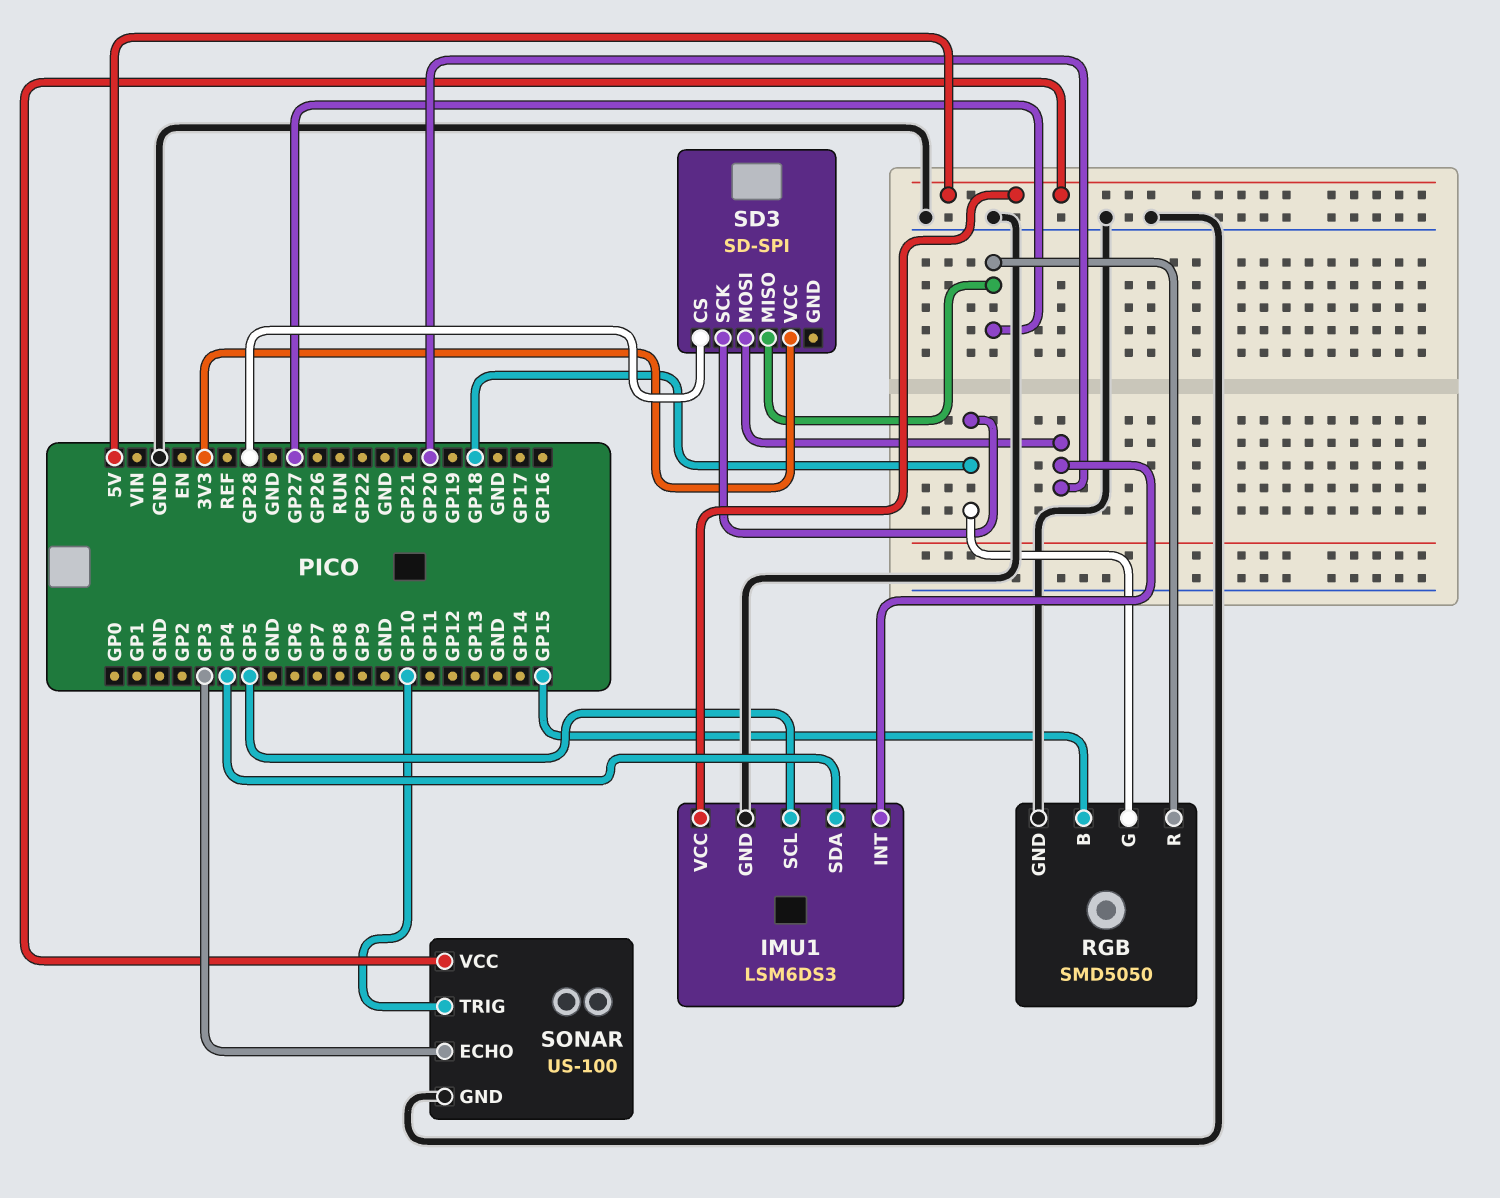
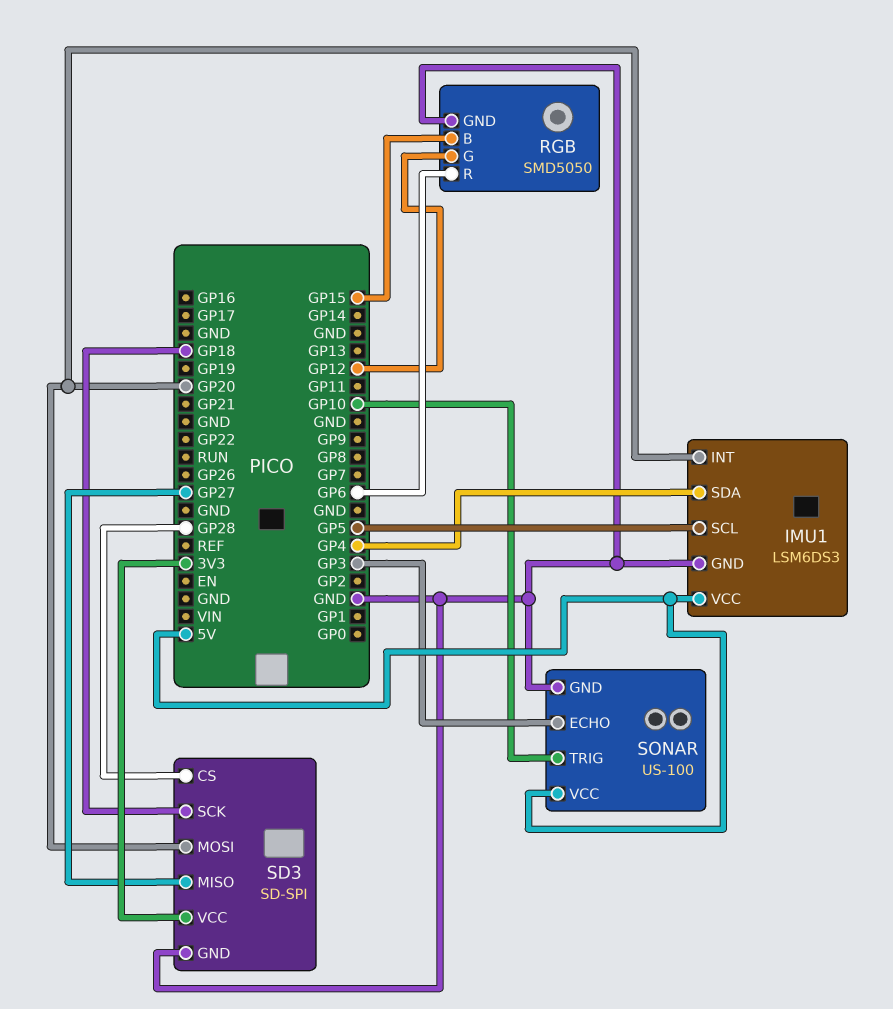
RGB pin G: GP18 -> GP12
RGB pin R: GP27 -> GP6
SD3 pin GND: none -> GND

